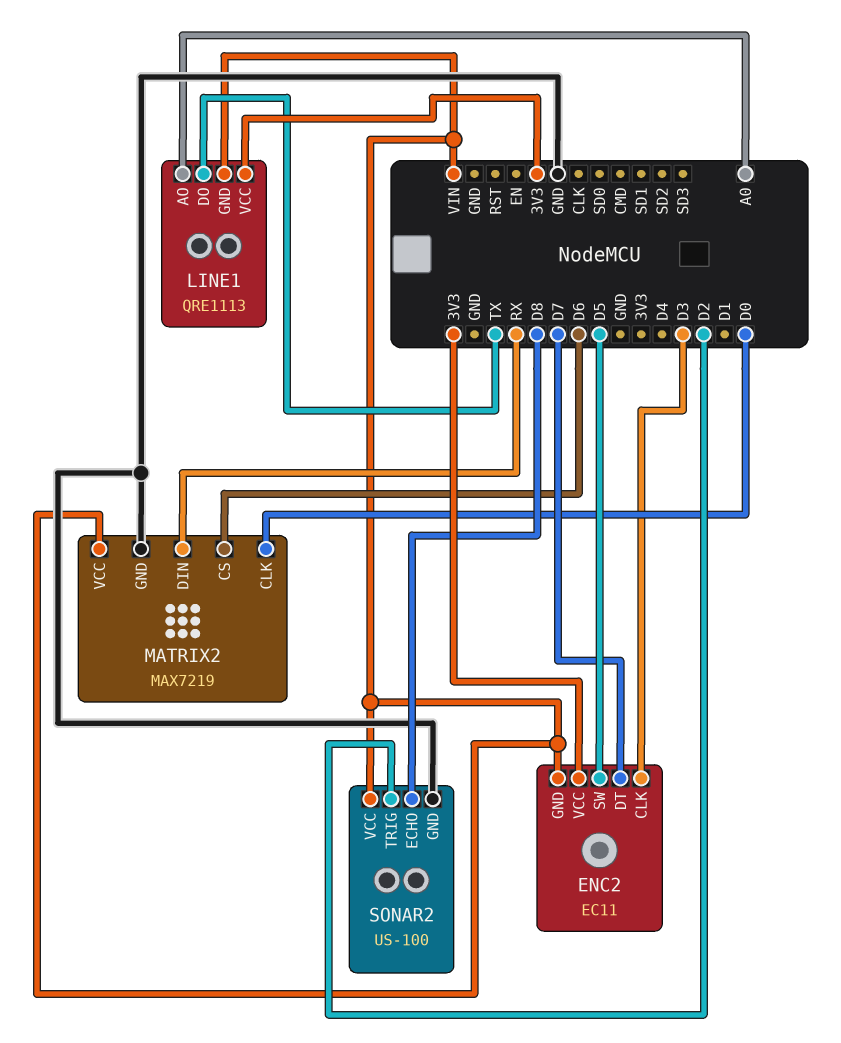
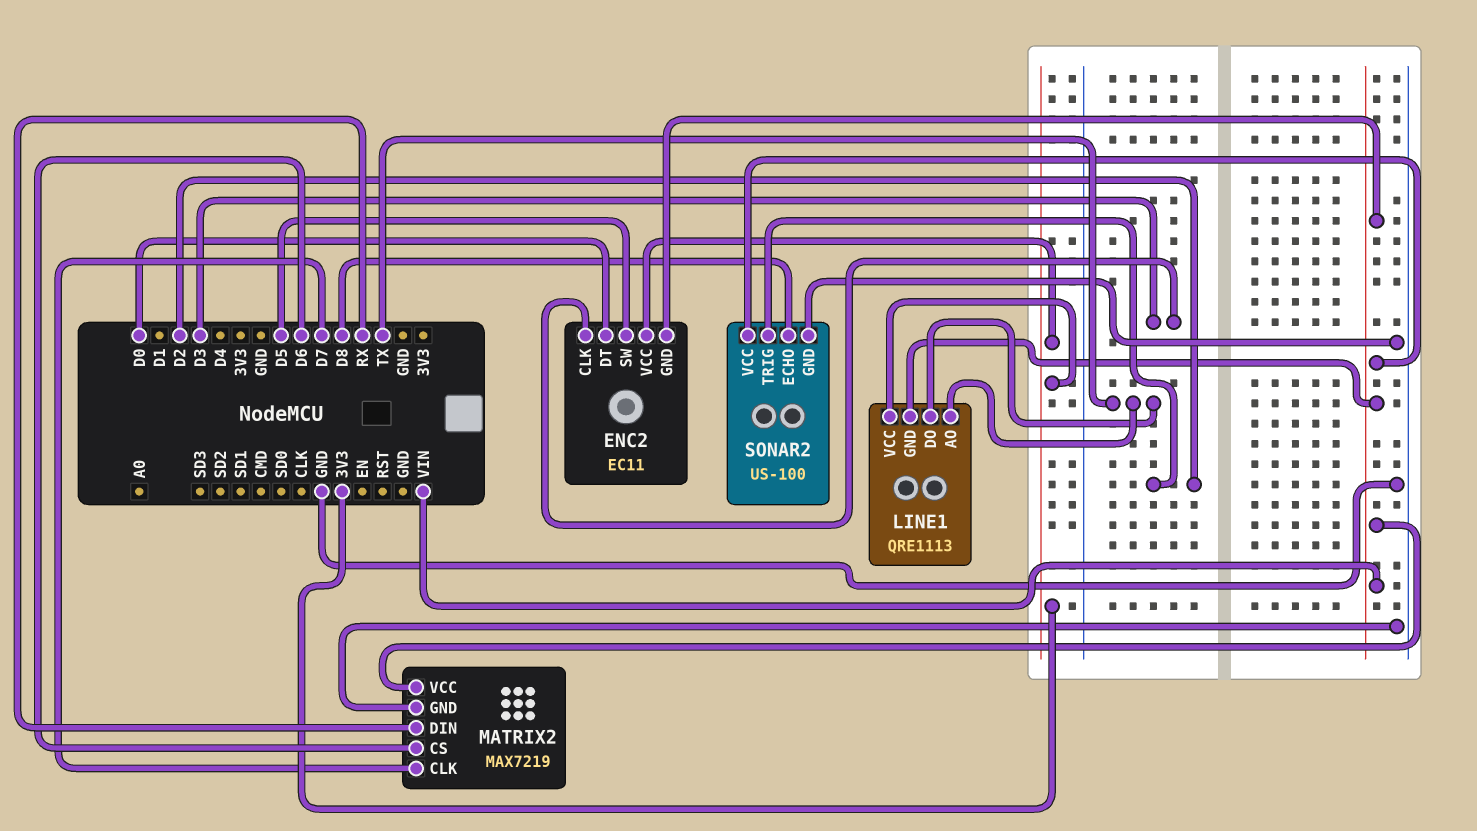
ENC2 pin DT: D7 -> D0
LINE1 pin AO: A0 -> TX
MATRIX2 pin CLK: D0 -> D7

